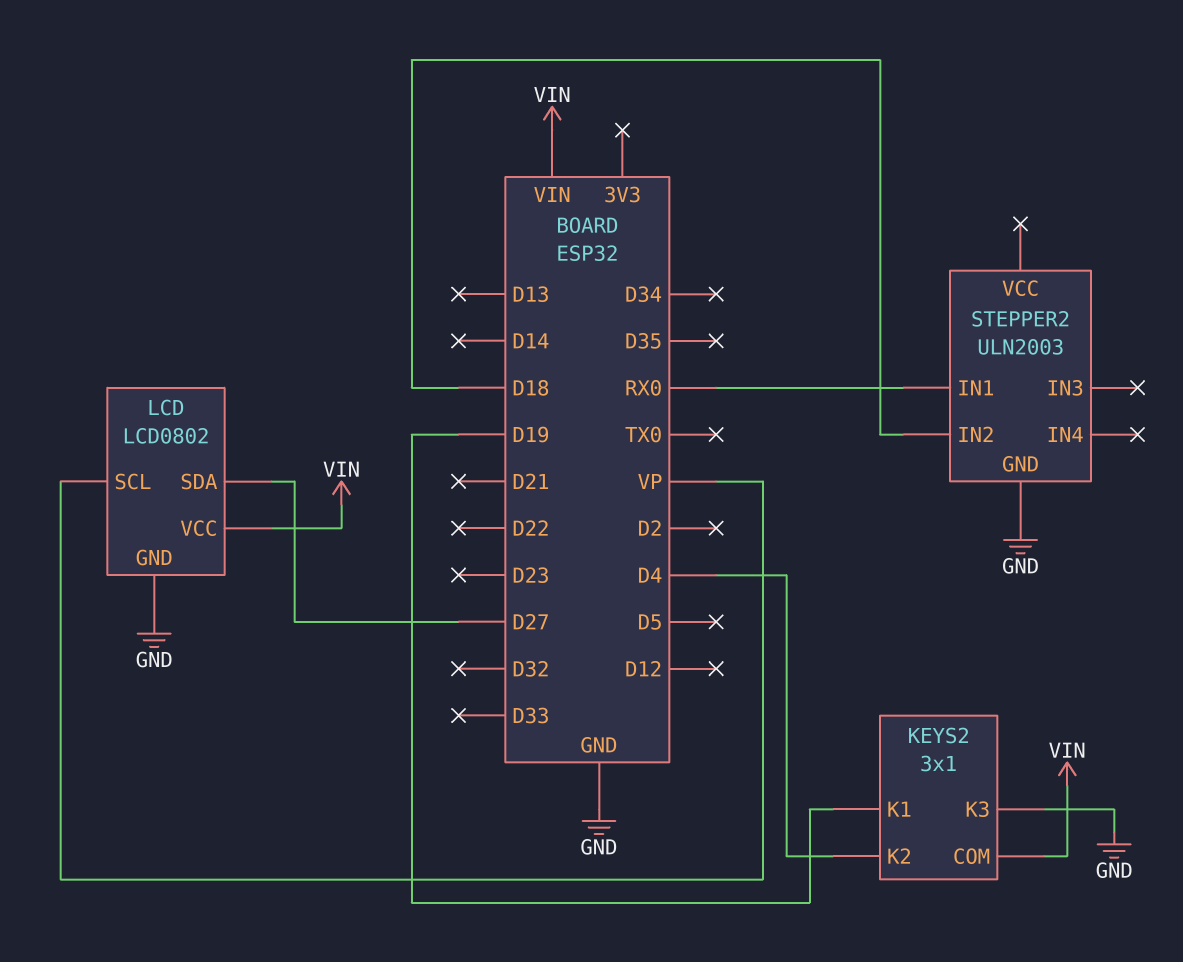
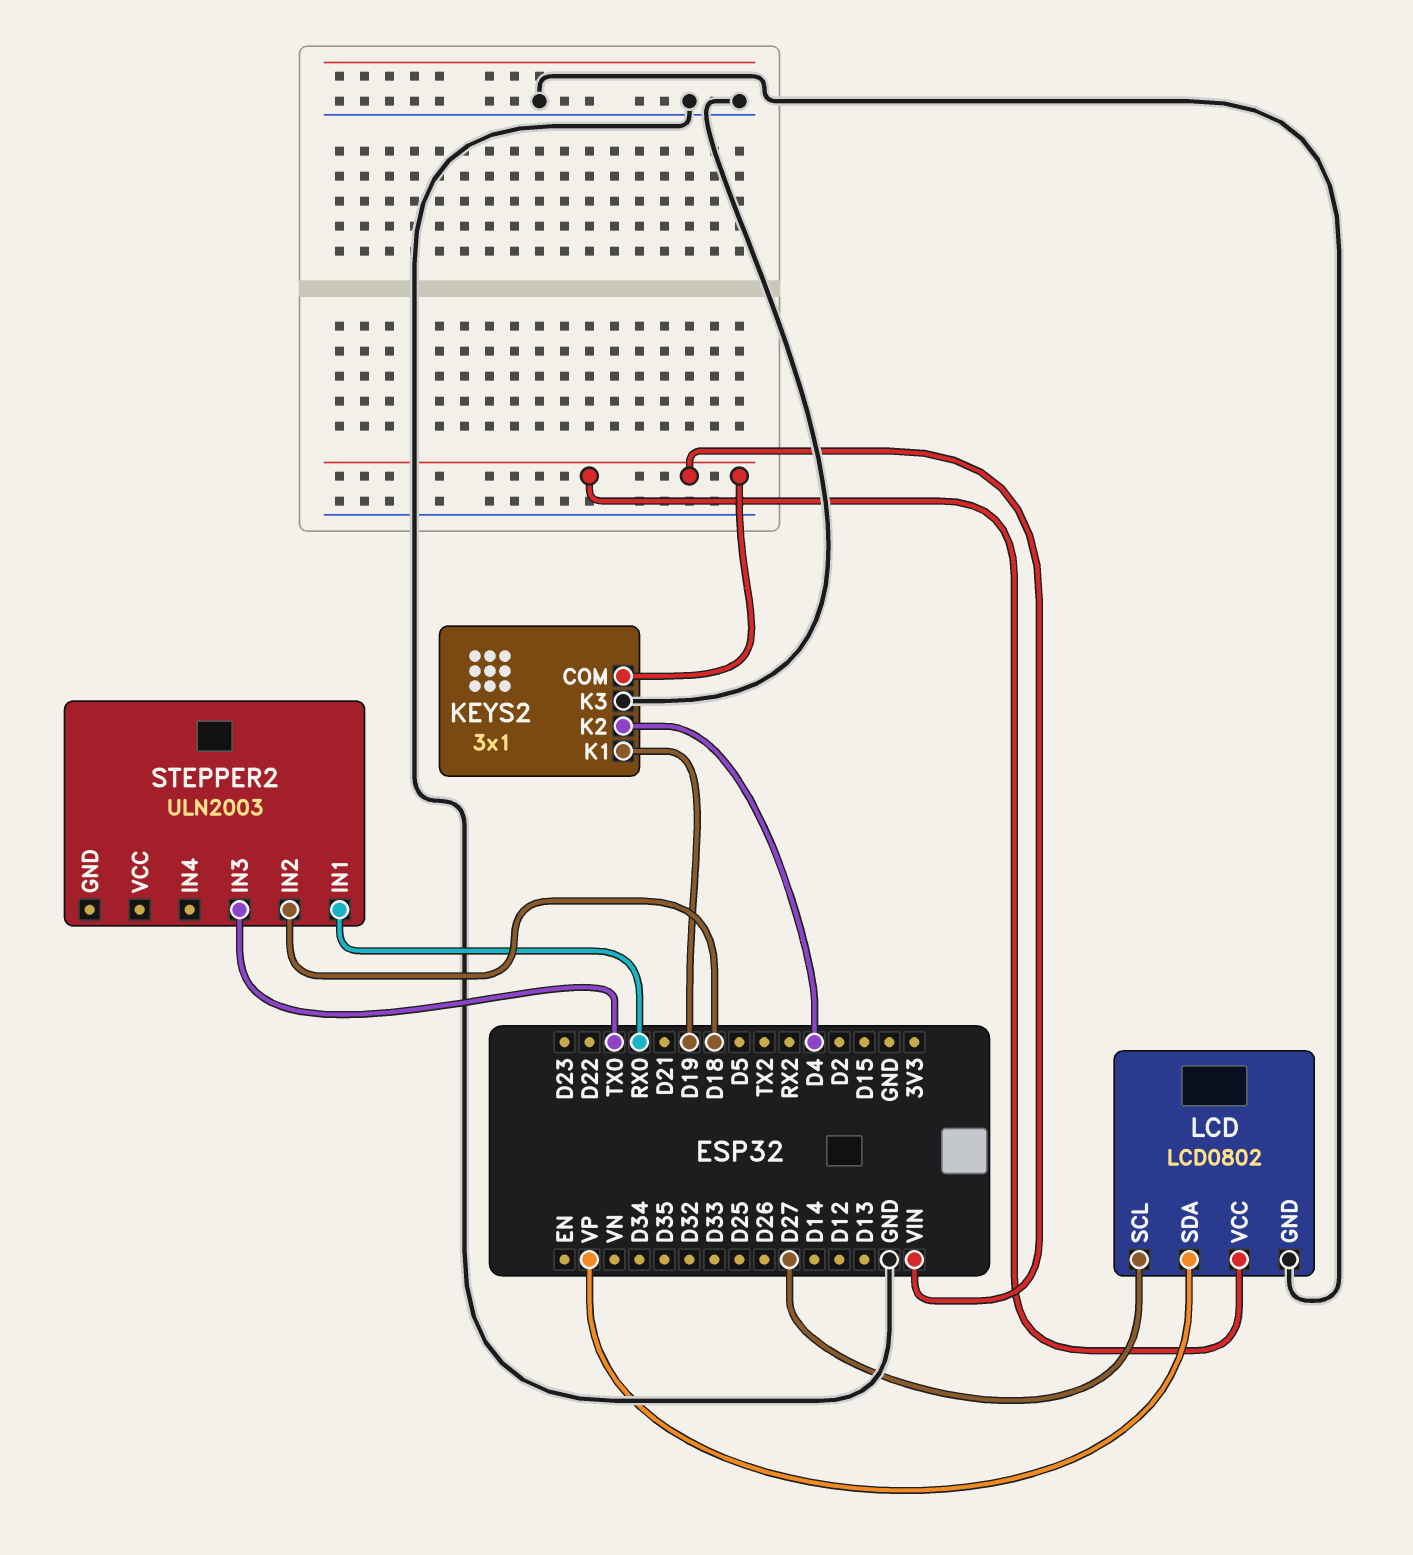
LCD pin SCL: VP -> D27
LCD pin SDA: D27 -> VP
STEPPER2 pin GND: GND -> none
STEPPER2 pin IN3: none -> TX0

